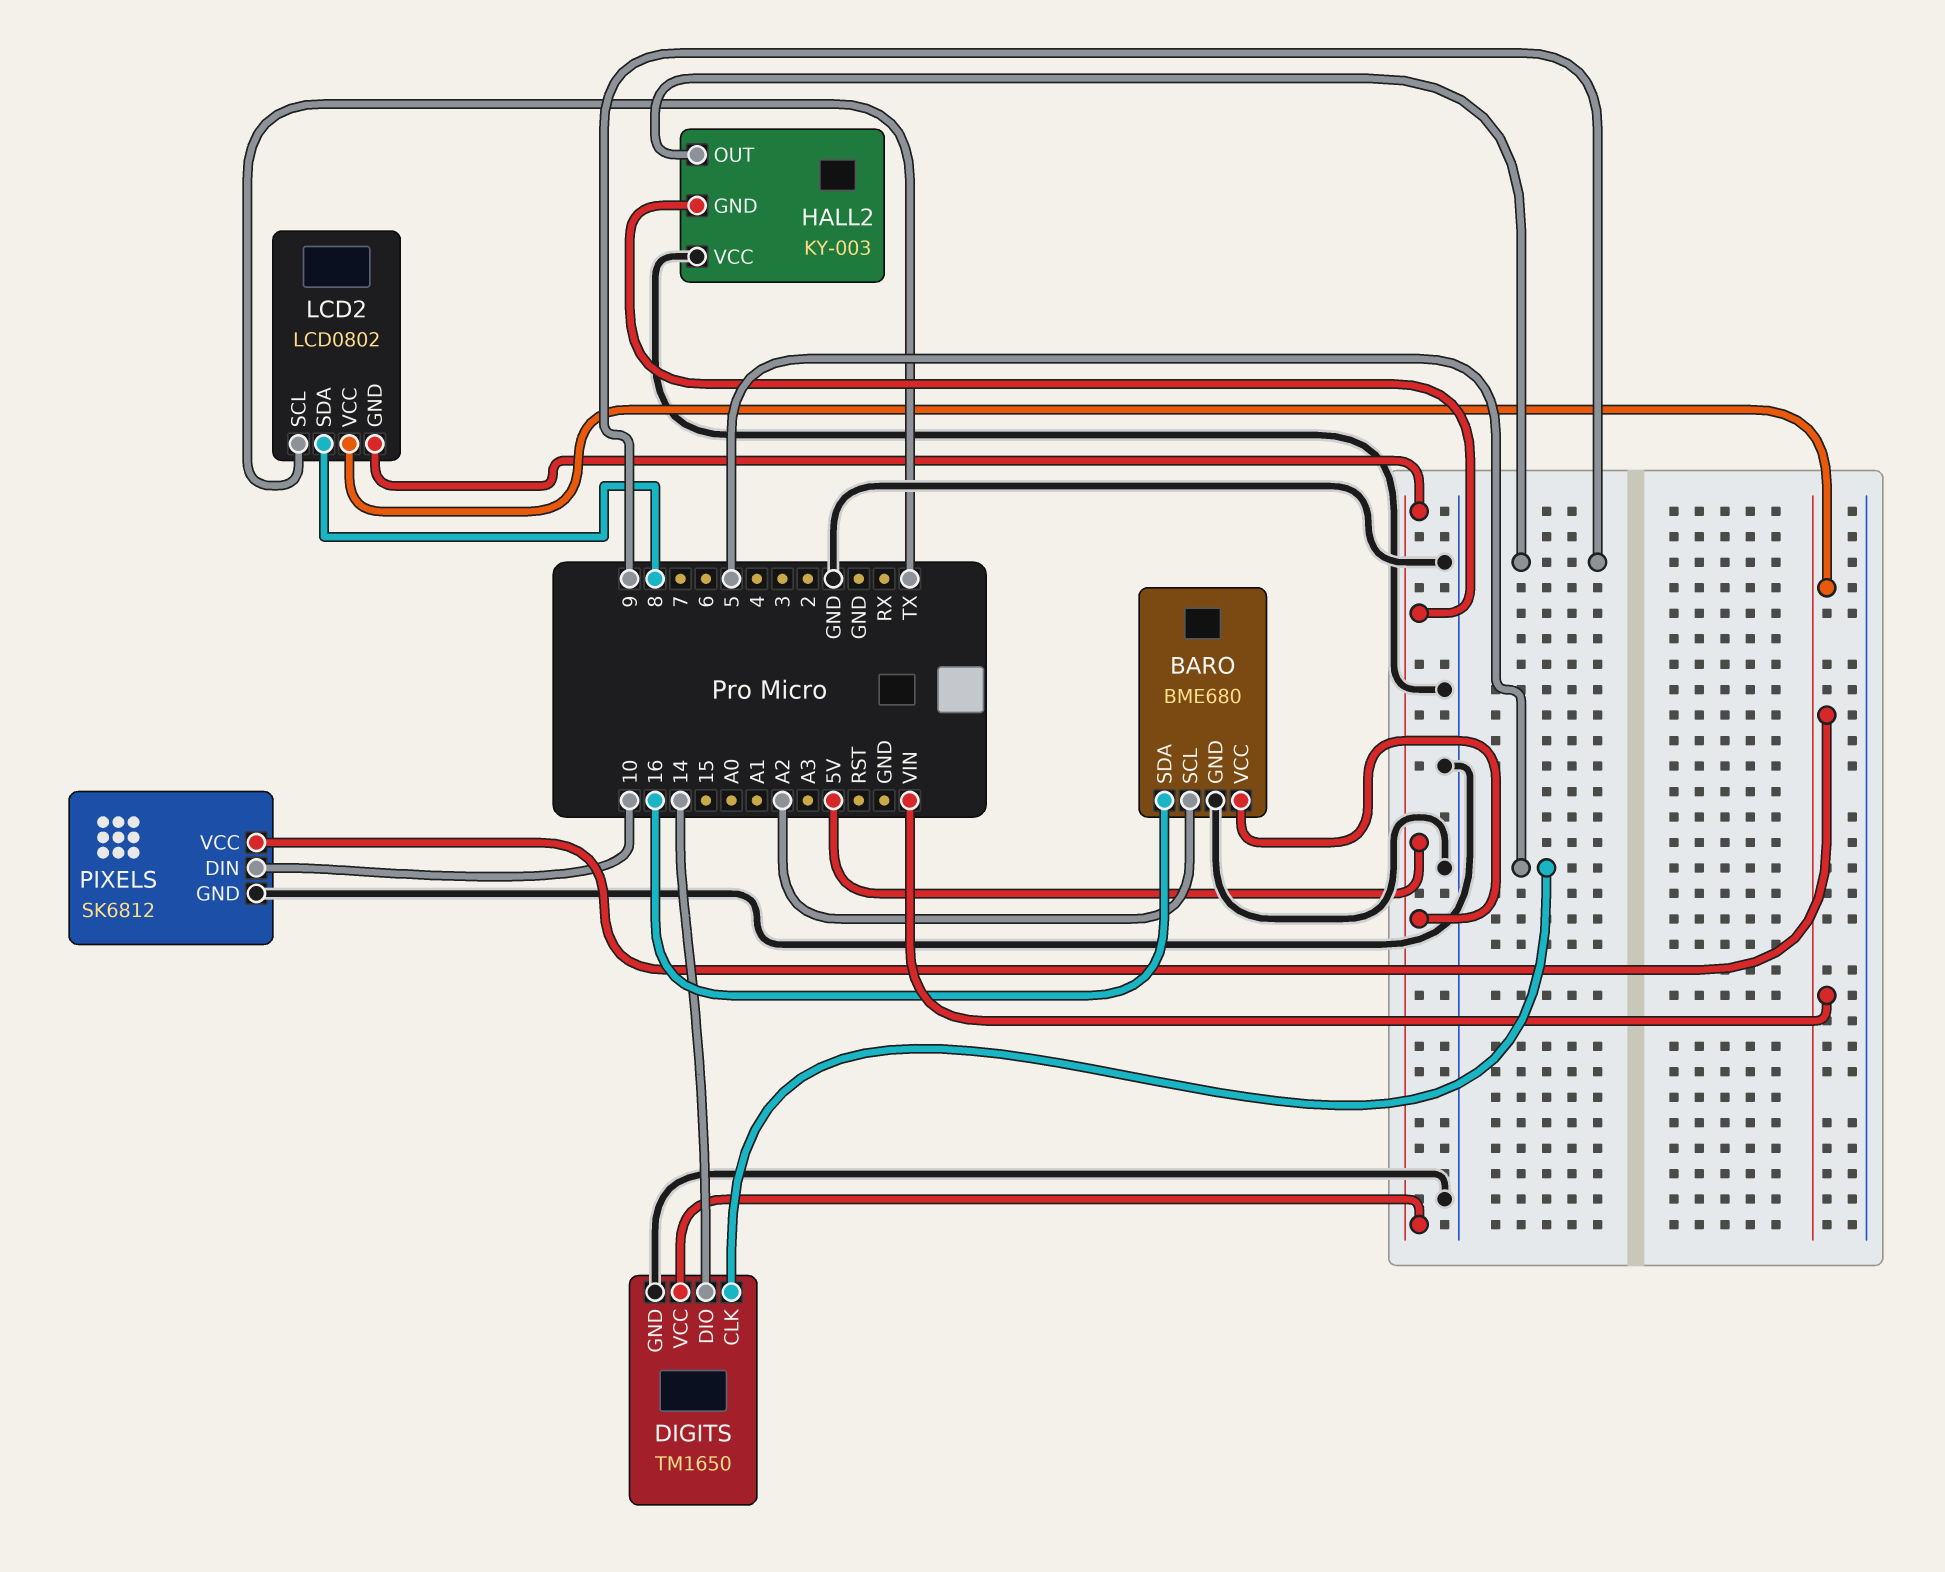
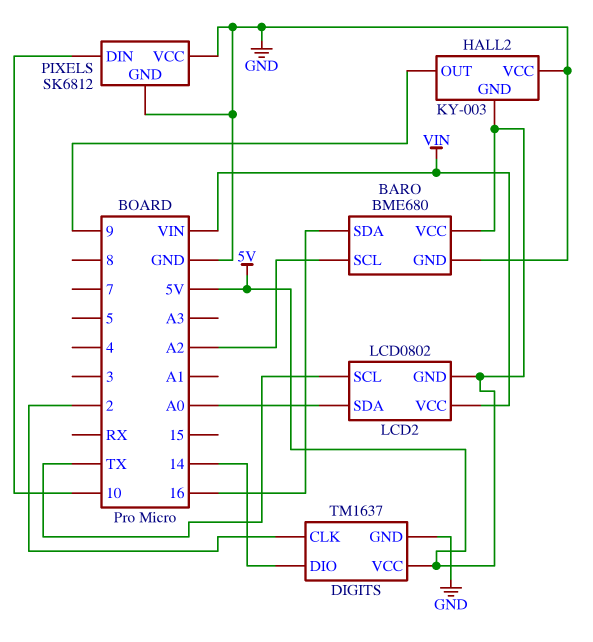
DIGITS: TM1650 -> TM1637
DIGITS pin CLK: 5 -> 2
LCD2 pin SDA: 8 -> A0
PIXELS pin VCC: VIN -> GND

